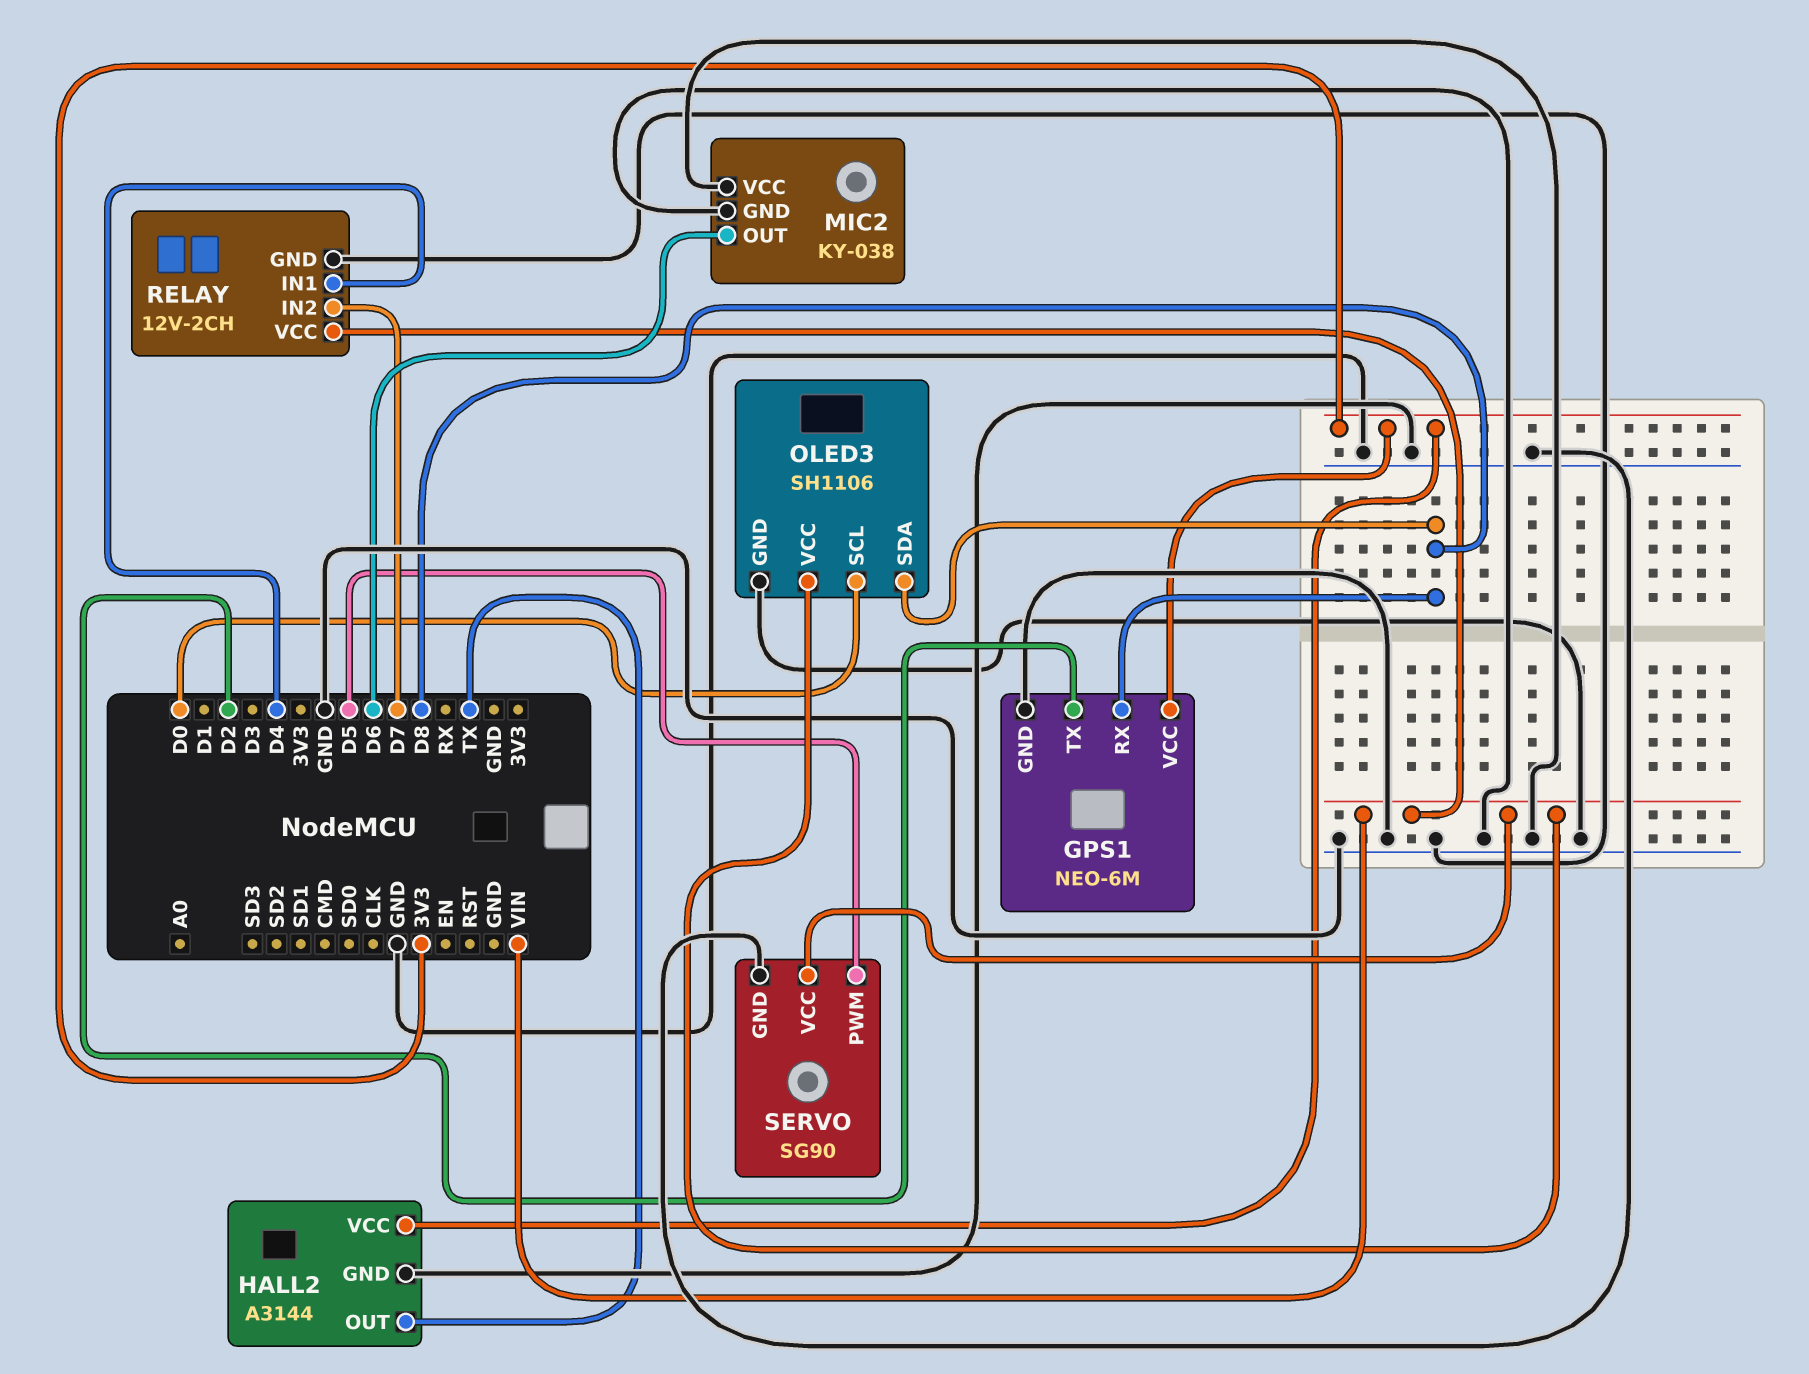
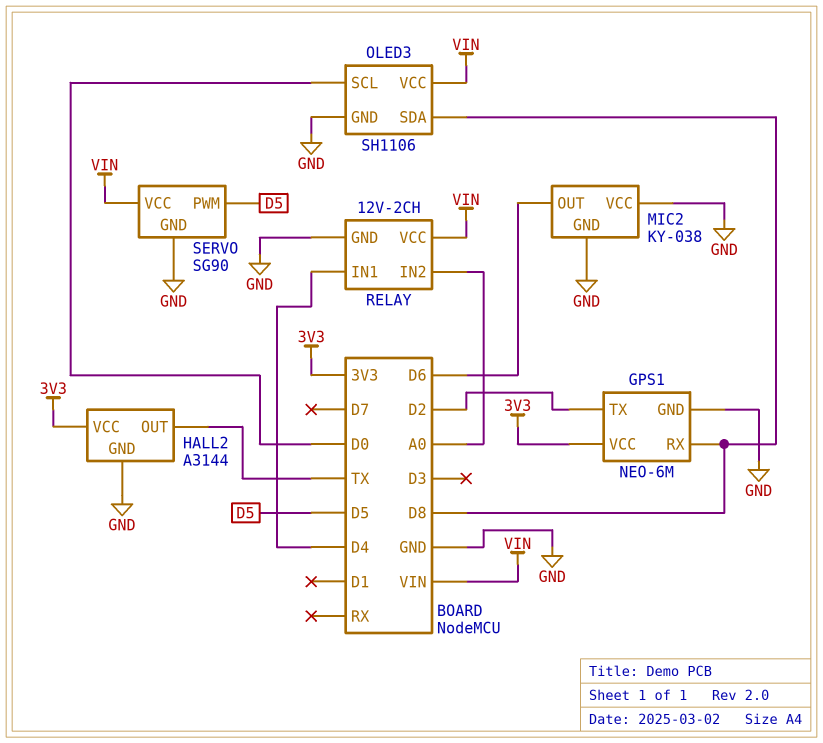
RELAY pin IN2: D7 -> A0

